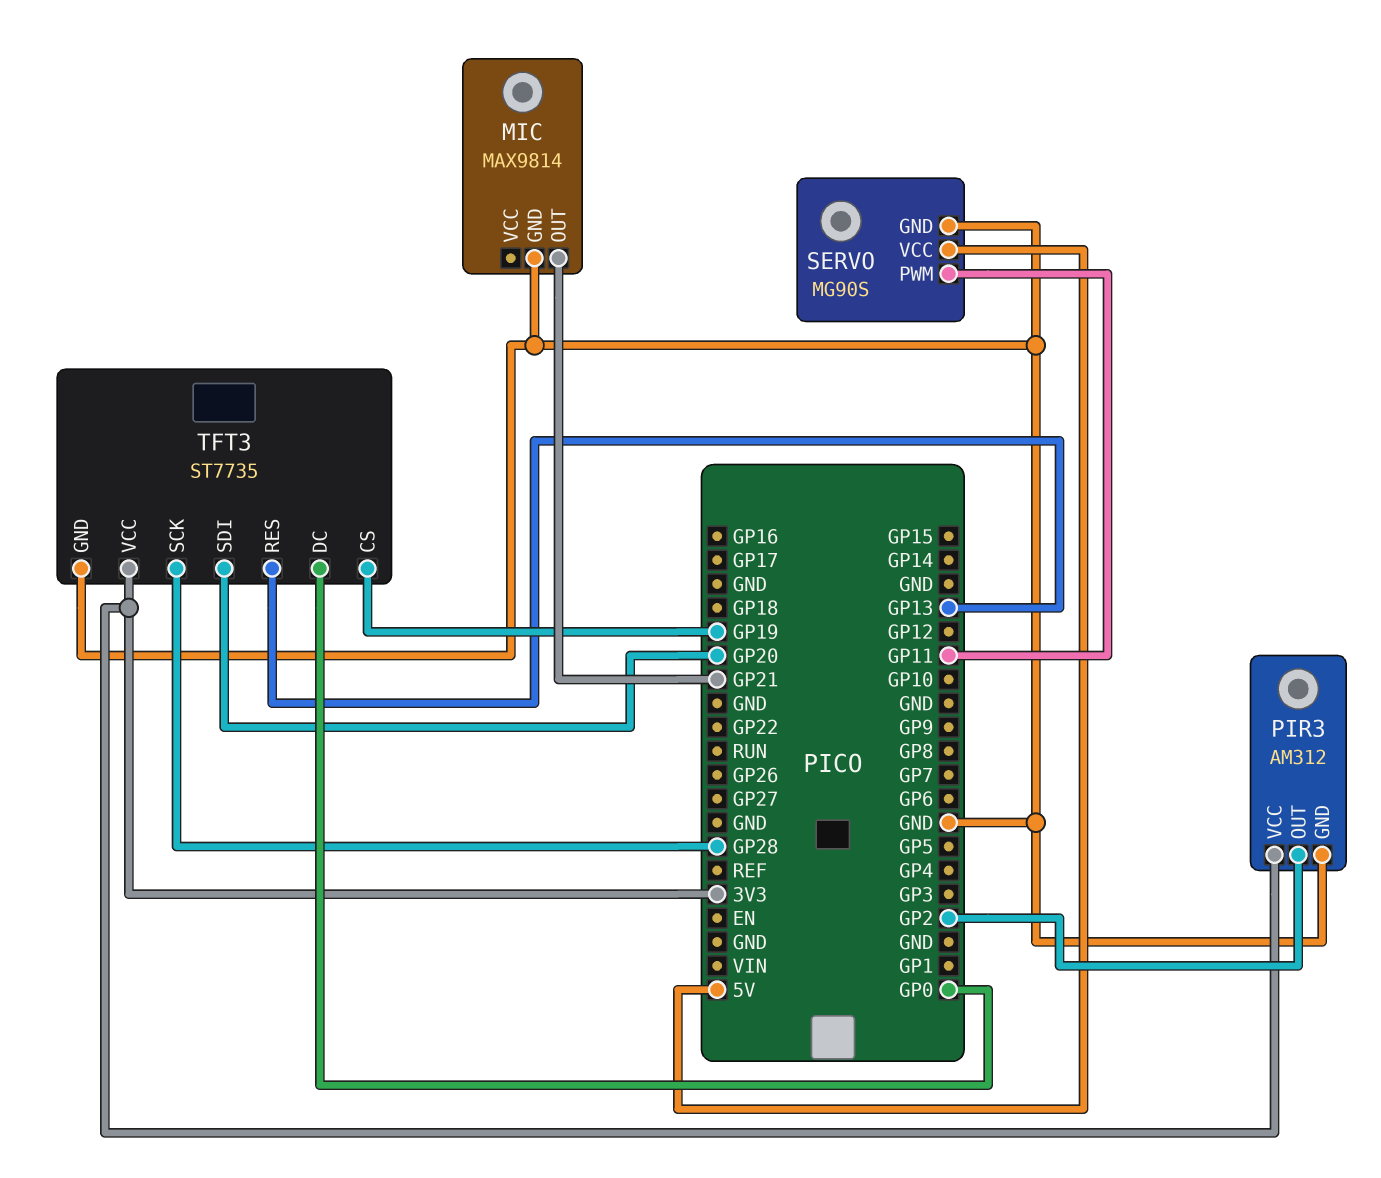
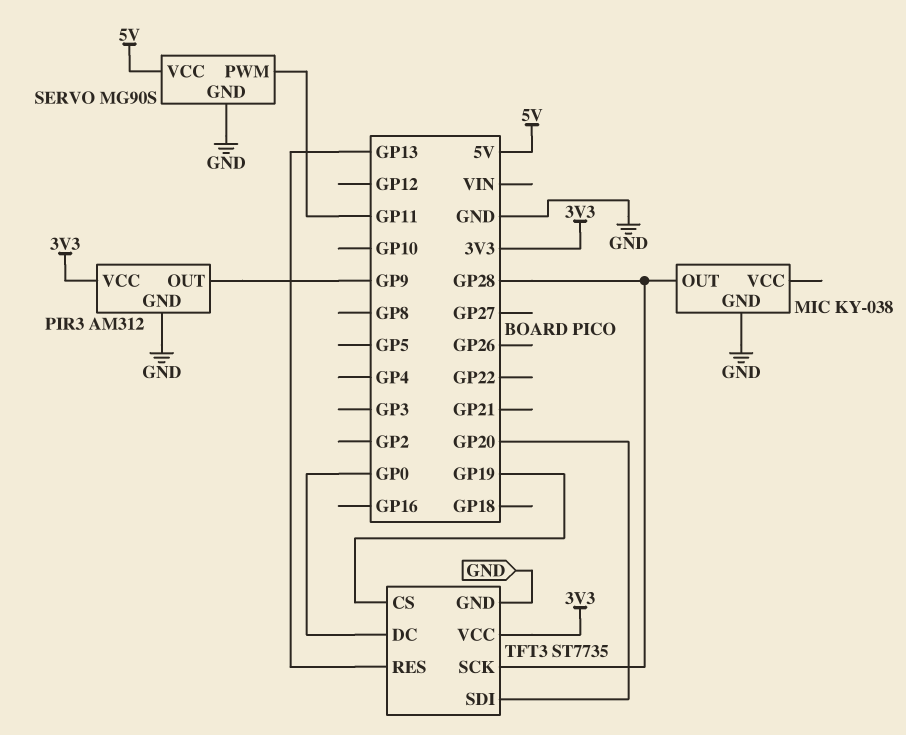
MIC: MAX9814 -> KY-038
MIC pin OUT: GP21 -> GP28
PIR3 pin OUT: GP2 -> GP9

